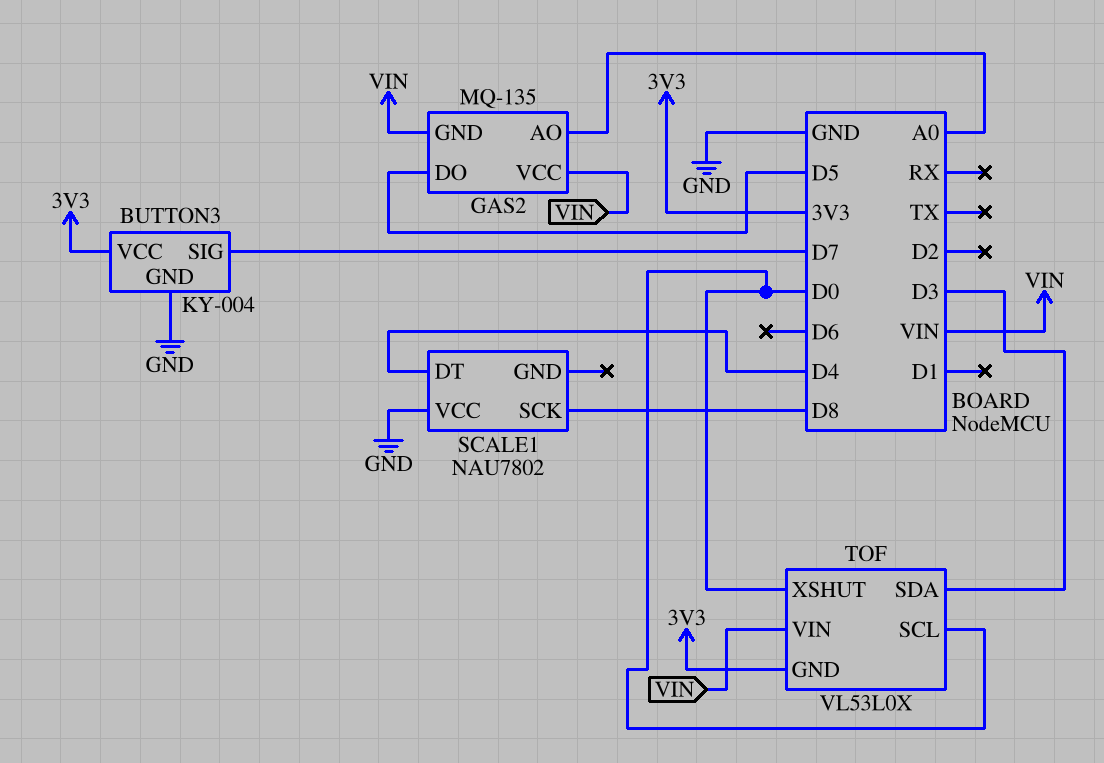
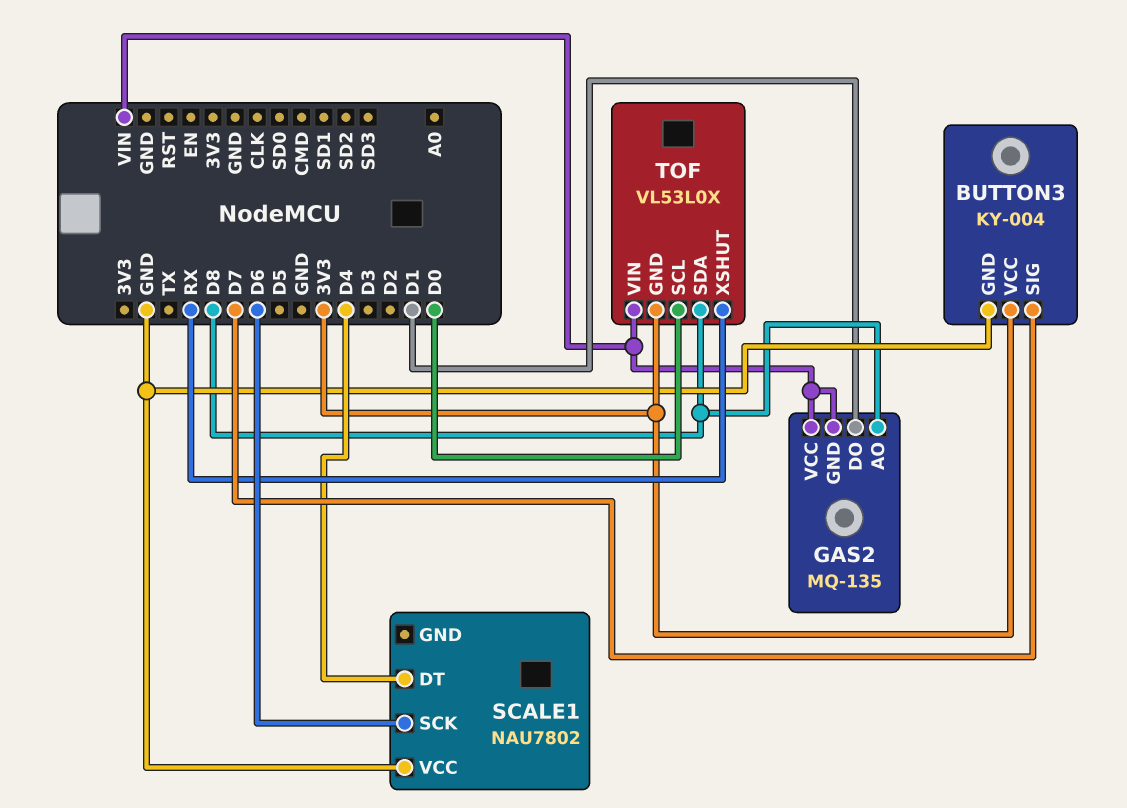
GAS2 pin AO: A0 -> D8
GAS2 pin DO: D5 -> D1
SCALE1 pin SCK: D8 -> D6
TOF pin SDA: D3 -> D8
TOF pin XSHUT: D0 -> RX

